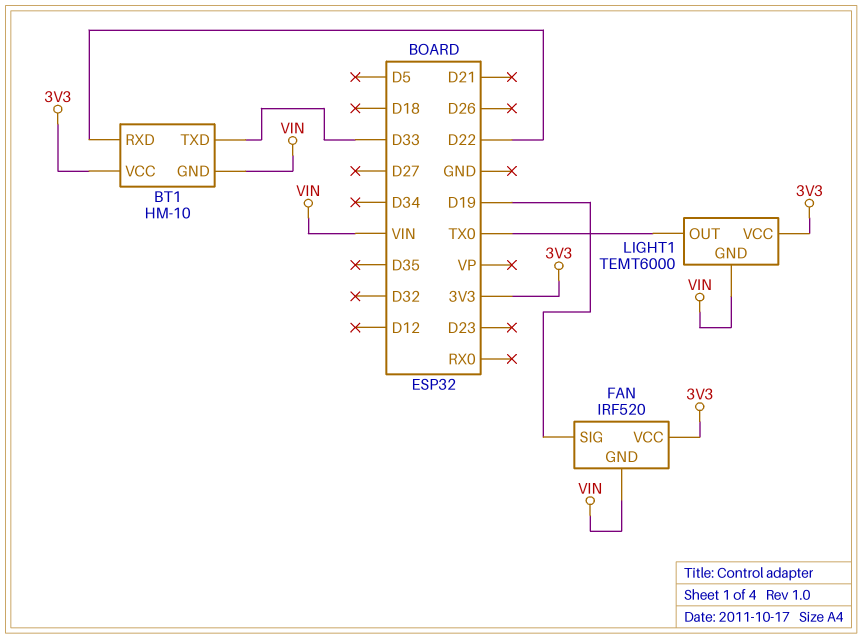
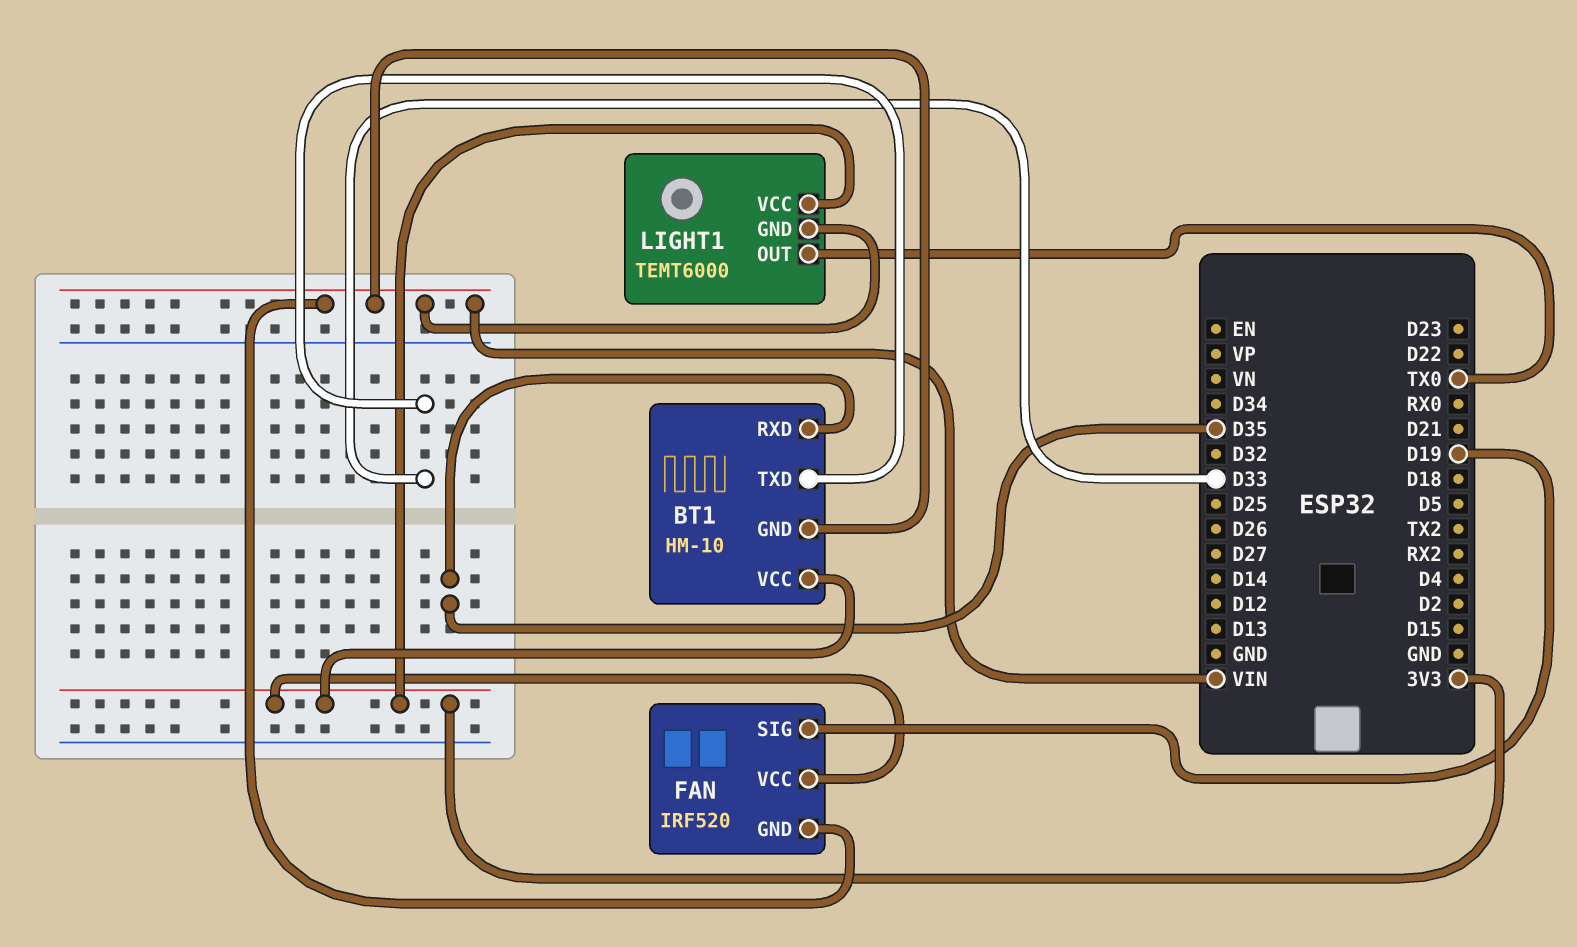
BT1 pin RXD: D22 -> D35

